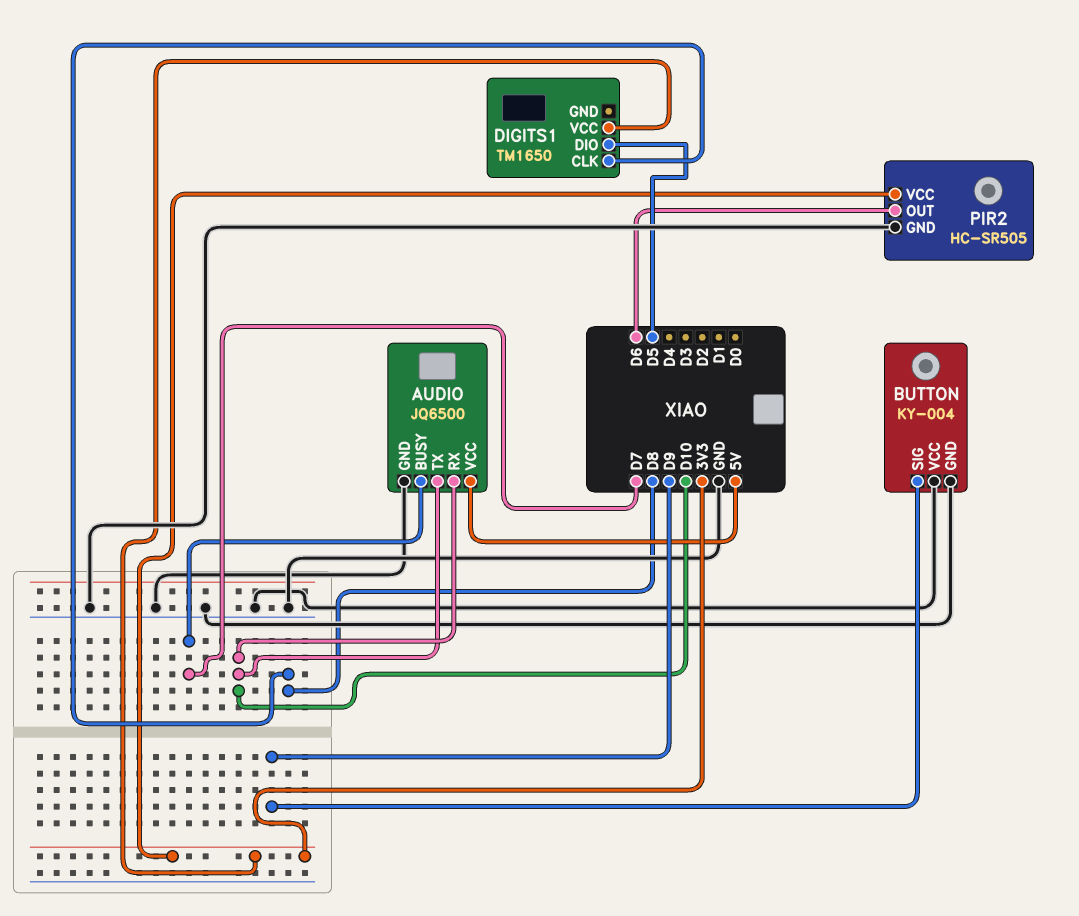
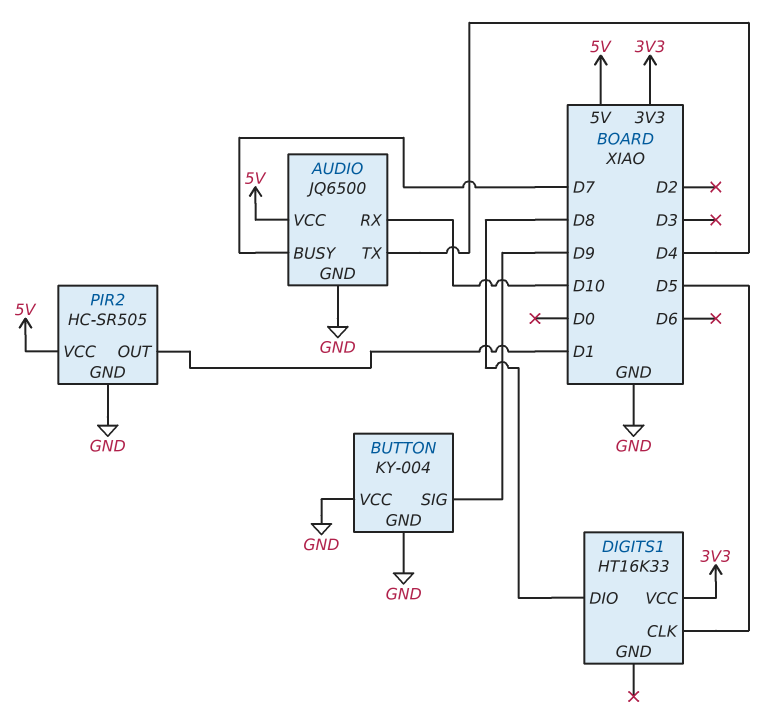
AUDIO pin TX: D10 -> D4
DIGITS1: TM1650 -> HT16K33
DIGITS1 pin CLK: D8 -> D5
DIGITS1 pin DIO: D5 -> D8
PIR2 pin OUT: D6 -> D1
PIR2 pin VCC: 3V3 -> 5V

